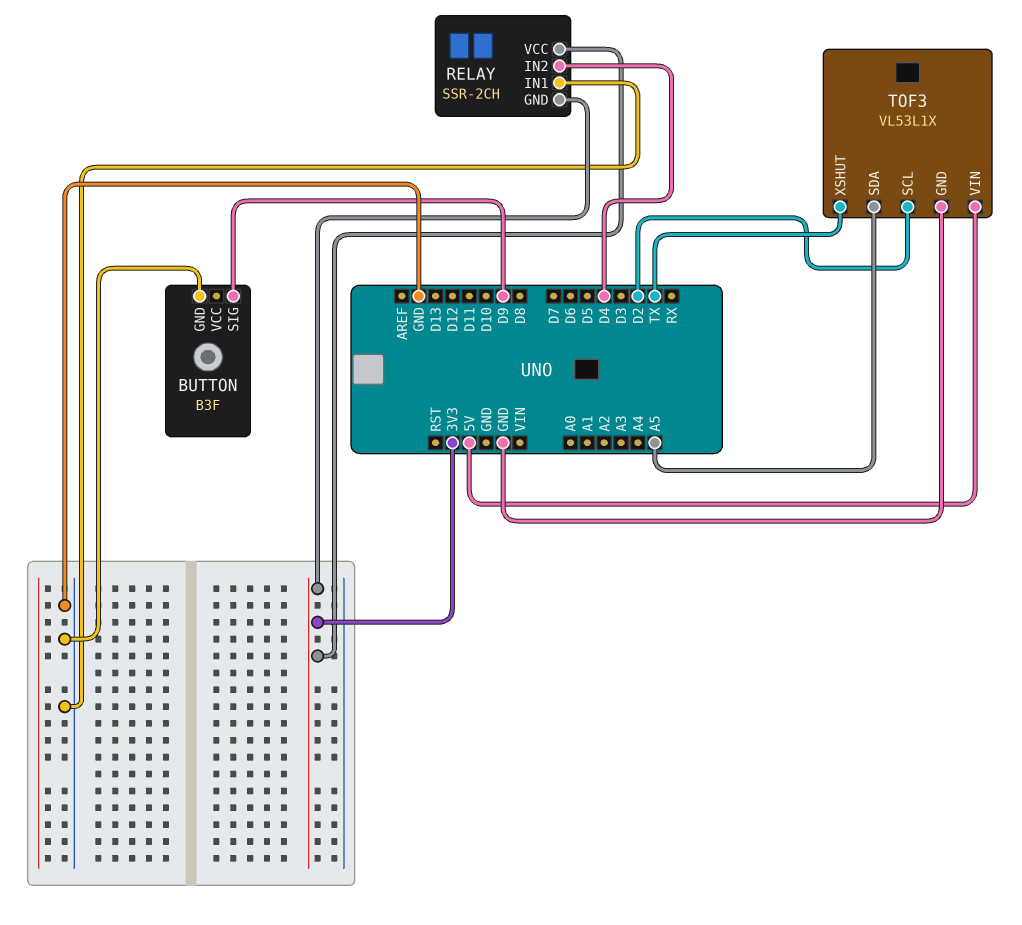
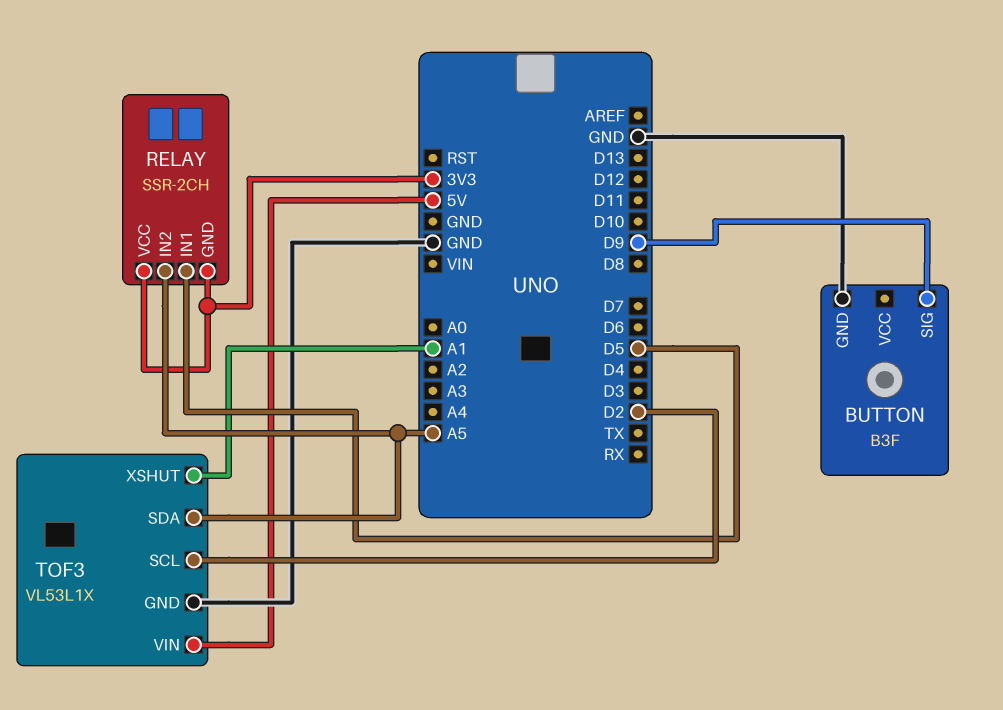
RELAY pin IN1: GND -> D5
RELAY pin IN2: D4 -> A5
TOF3 pin XSHUT: TX -> A1

